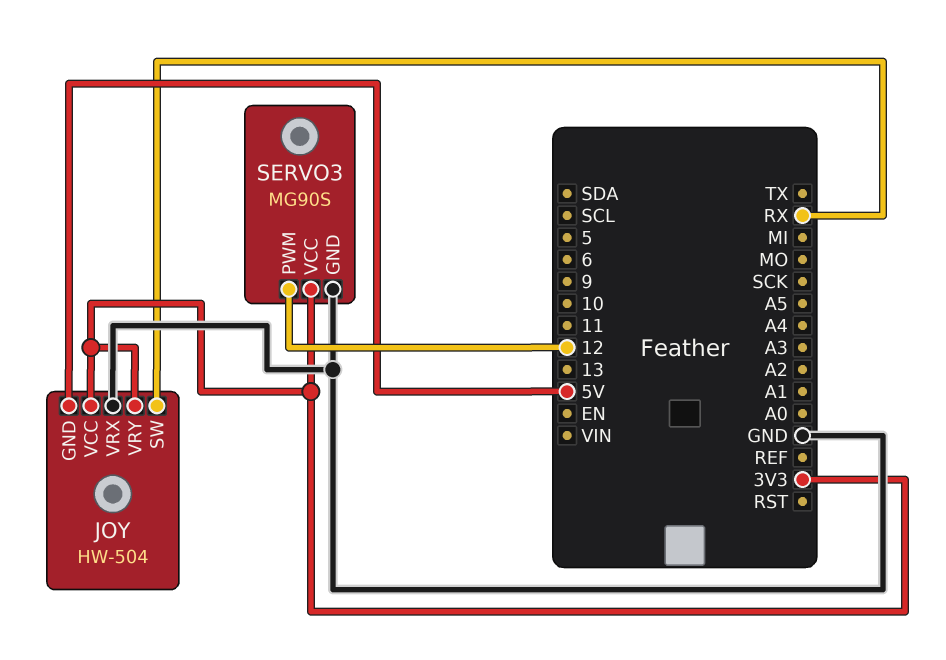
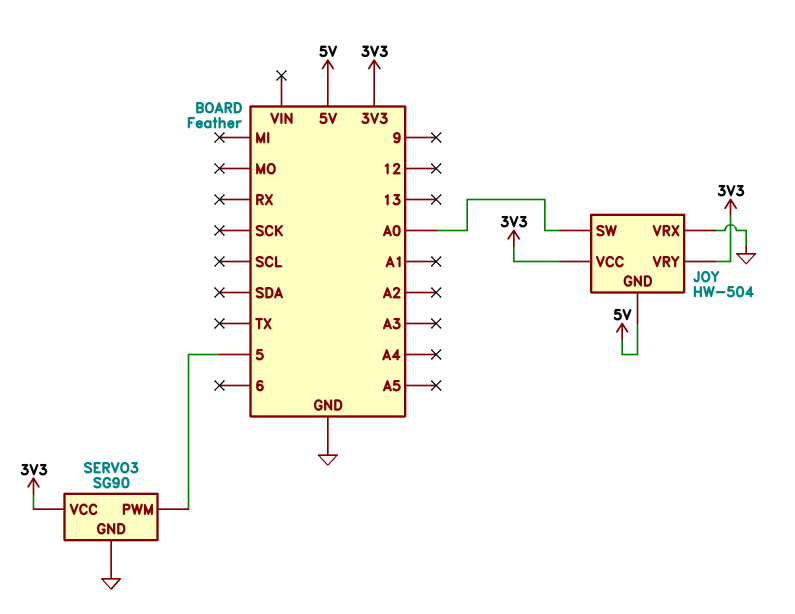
JOY pin SW: RX -> A0
SERVO3: MG90S -> SG90
SERVO3 pin PWM: 12 -> 5

